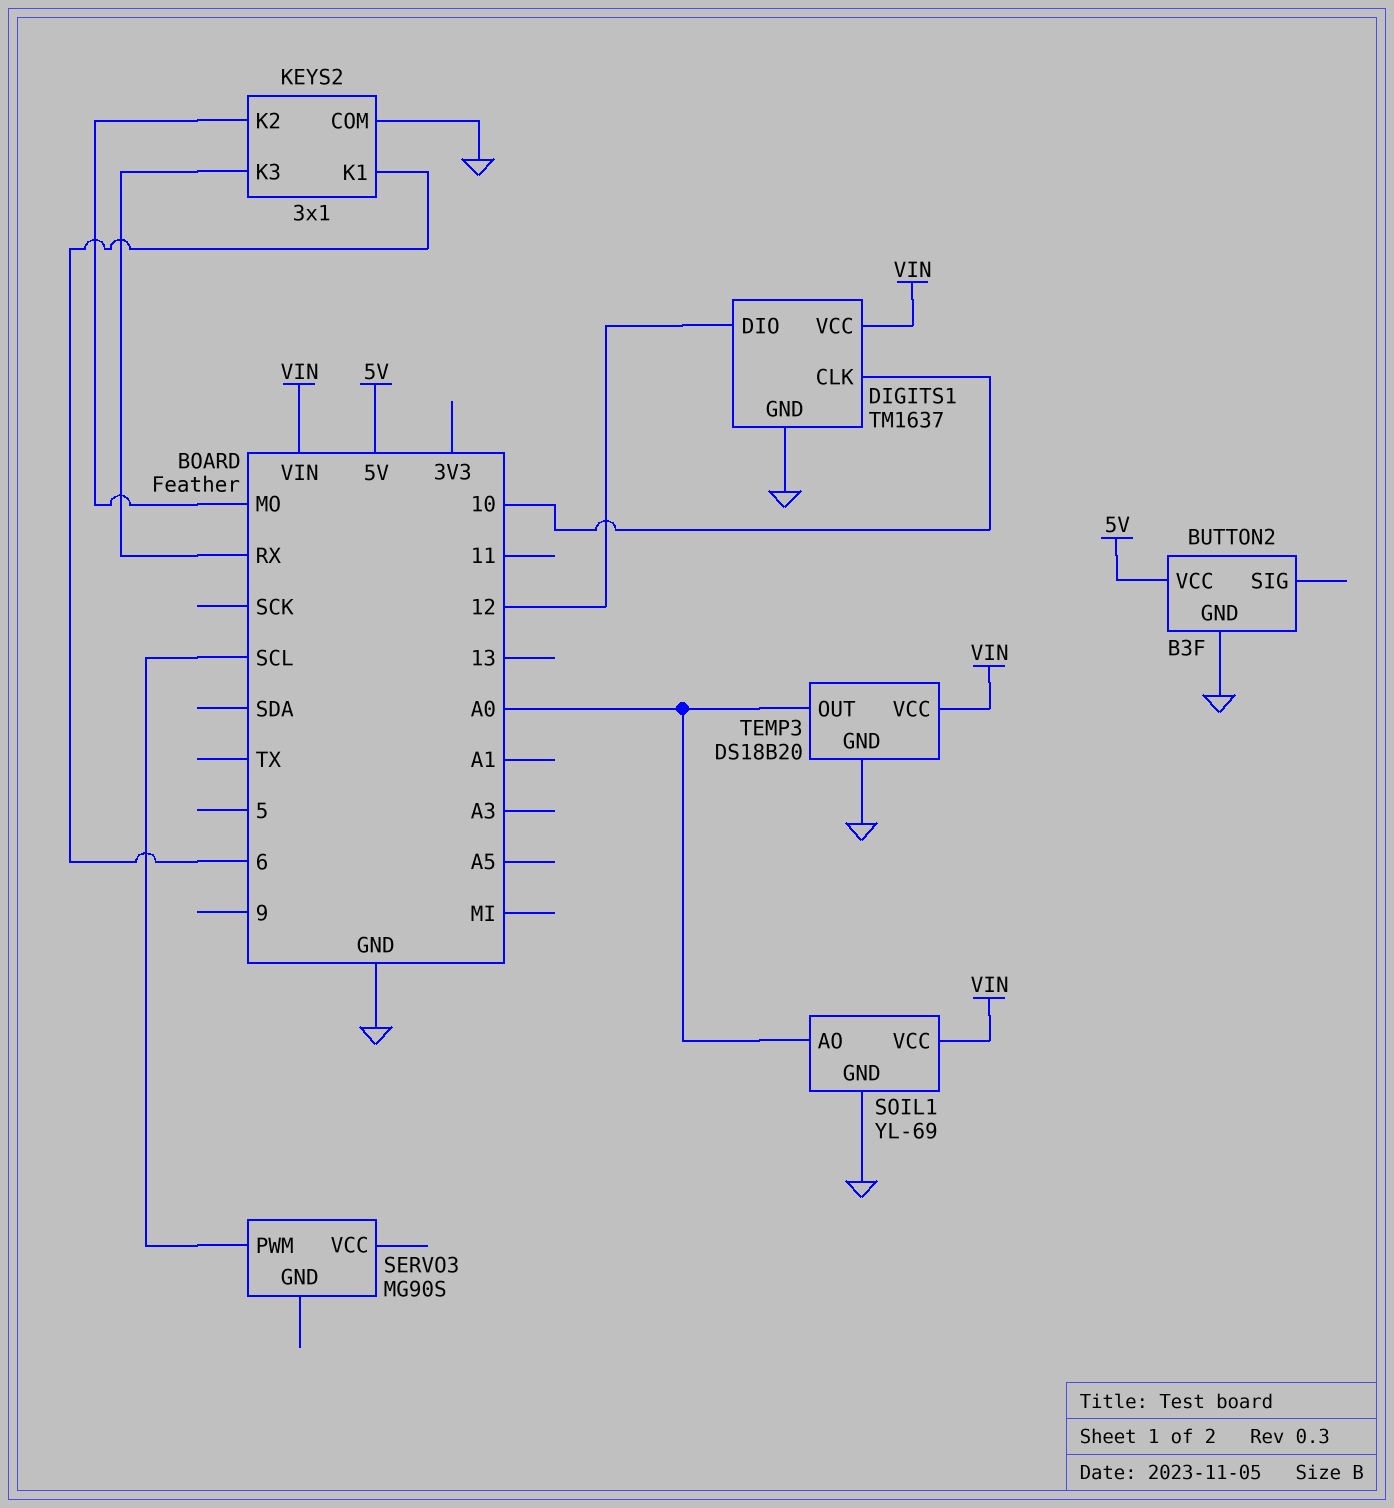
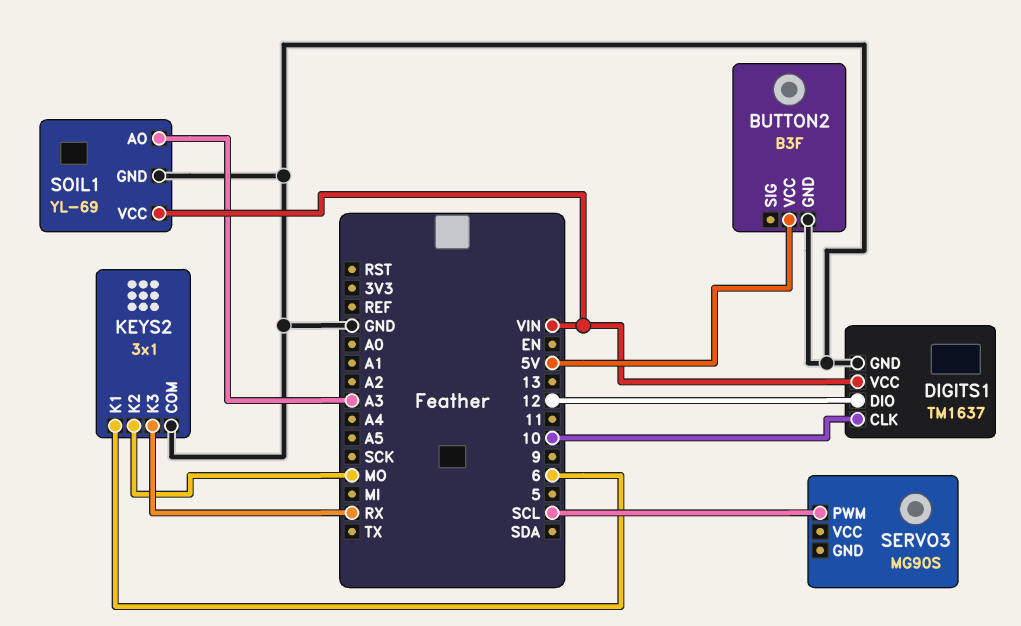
SOIL1 pin AO: A0 -> A3
TEMP3: DS18B20 -> none
TEMP3 pin GND: GND -> none
TEMP3 pin OUT: A0 -> none
TEMP3 pin VCC: VIN -> none

